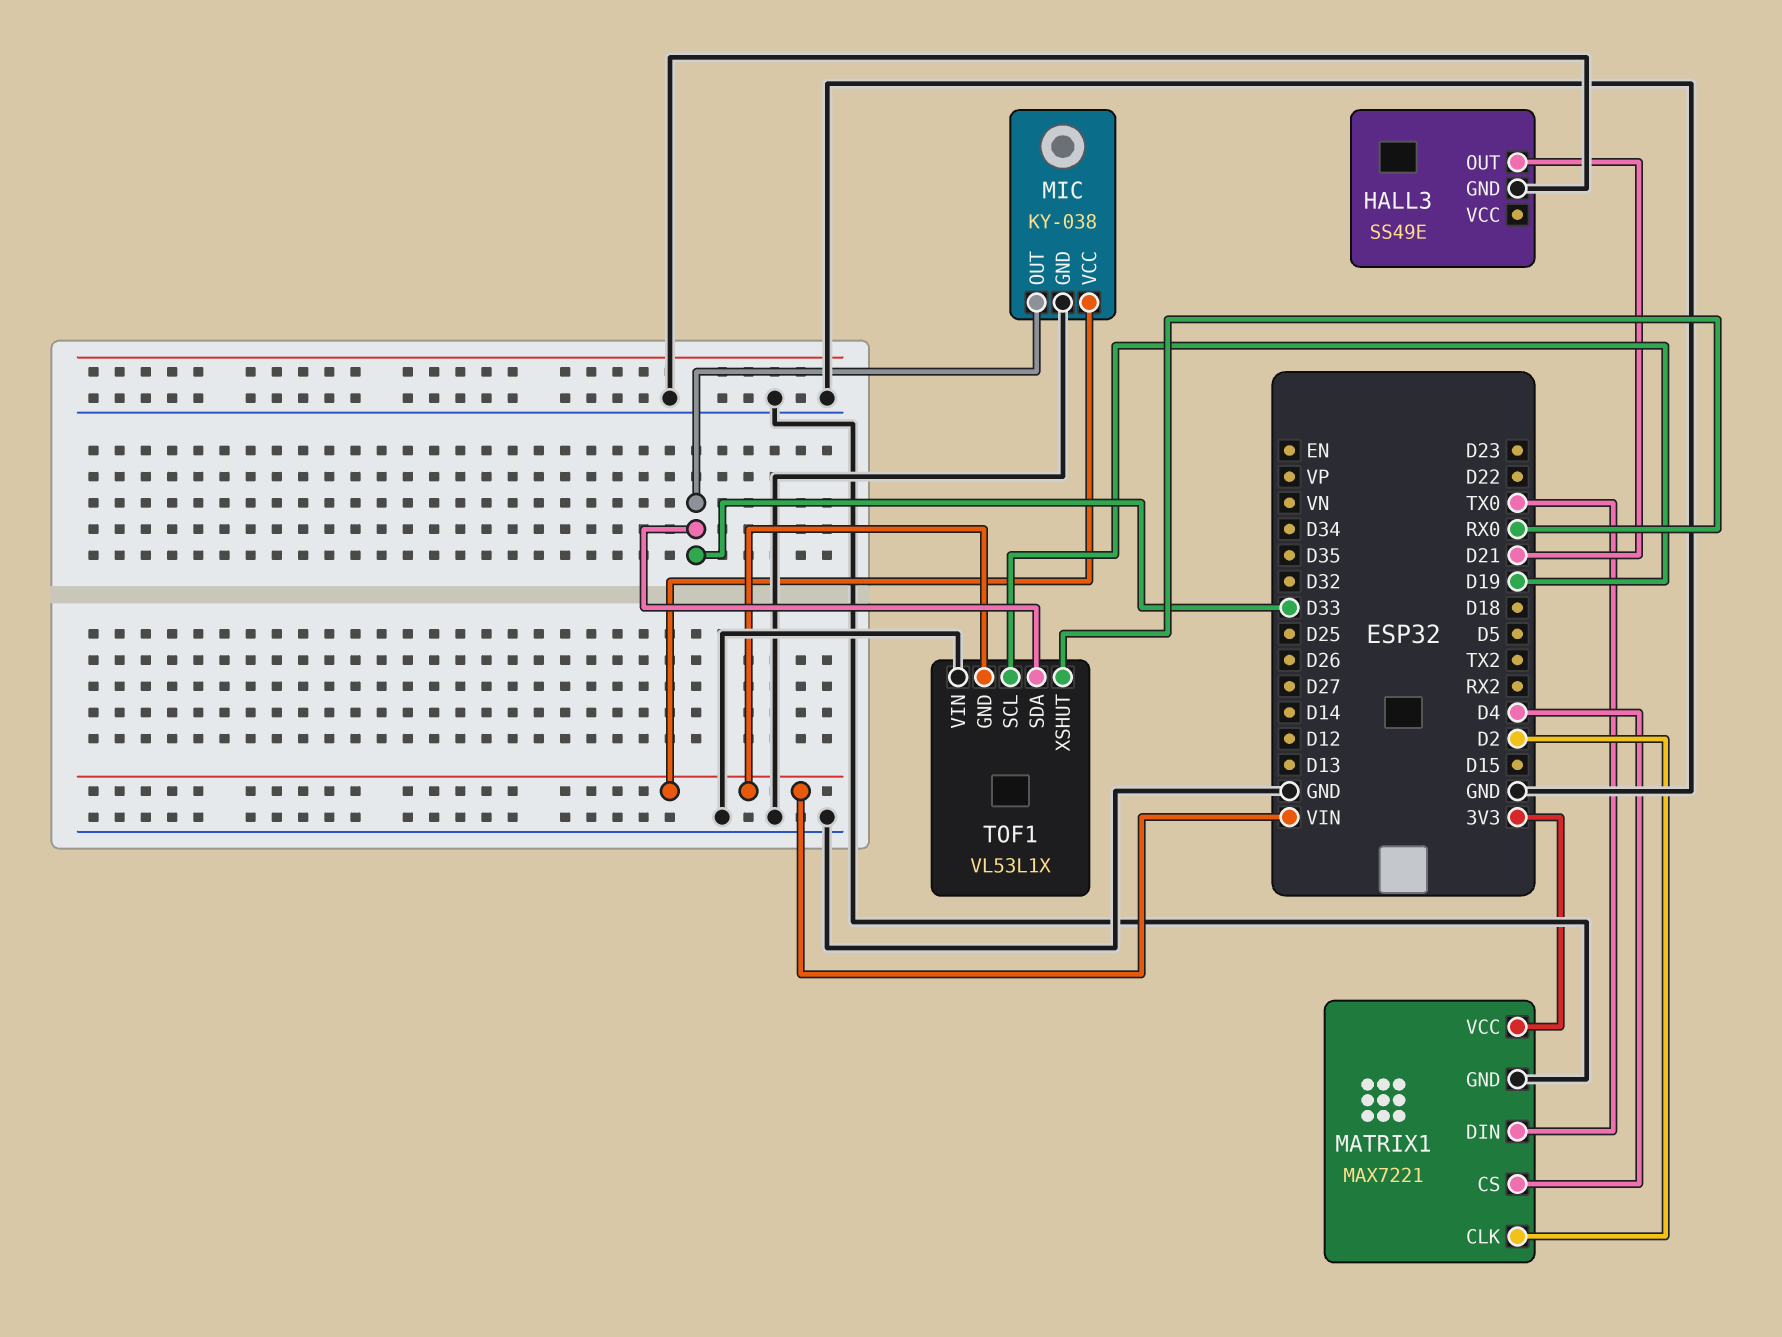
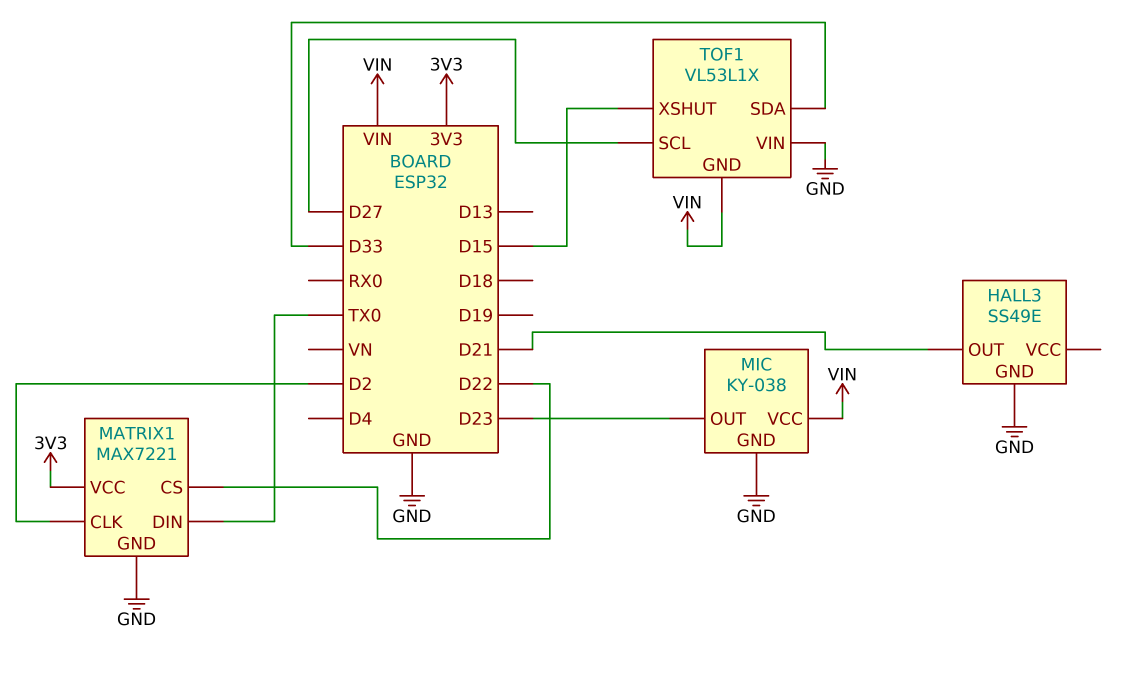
MATRIX1 pin CS: D4 -> D22
MIC pin OUT: D33 -> D23
TOF1 pin SCL: D19 -> D27
TOF1 pin XSHUT: RX0 -> D15

